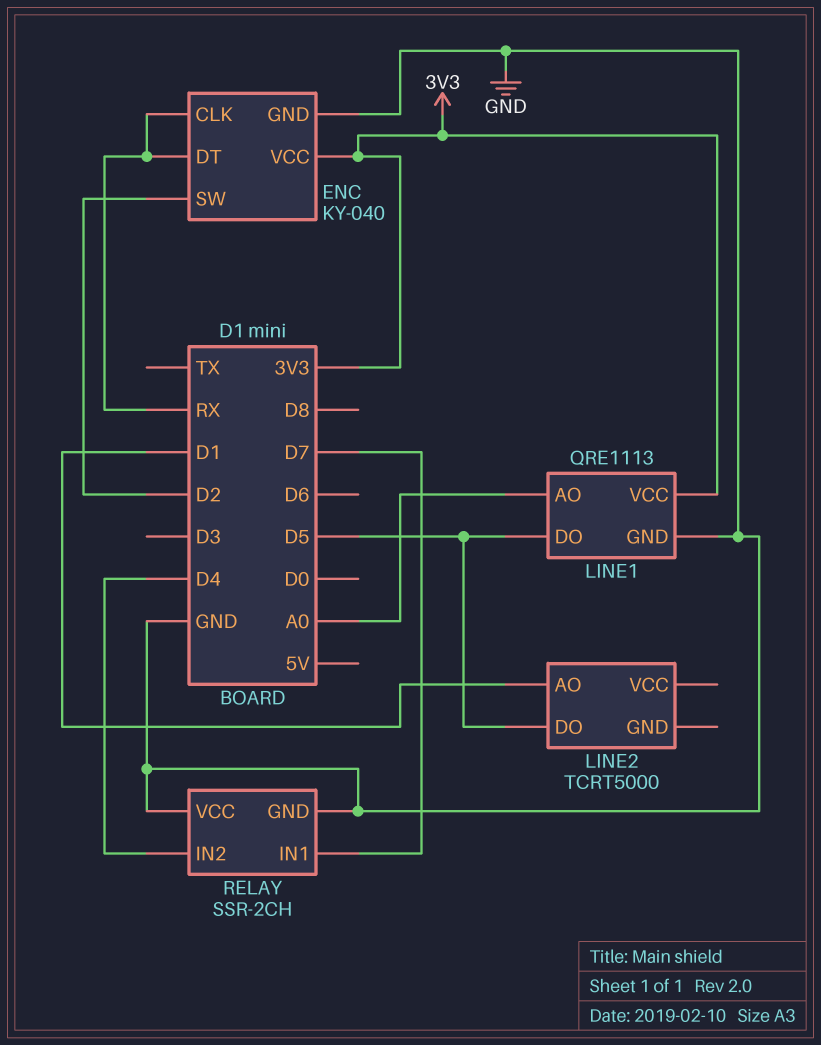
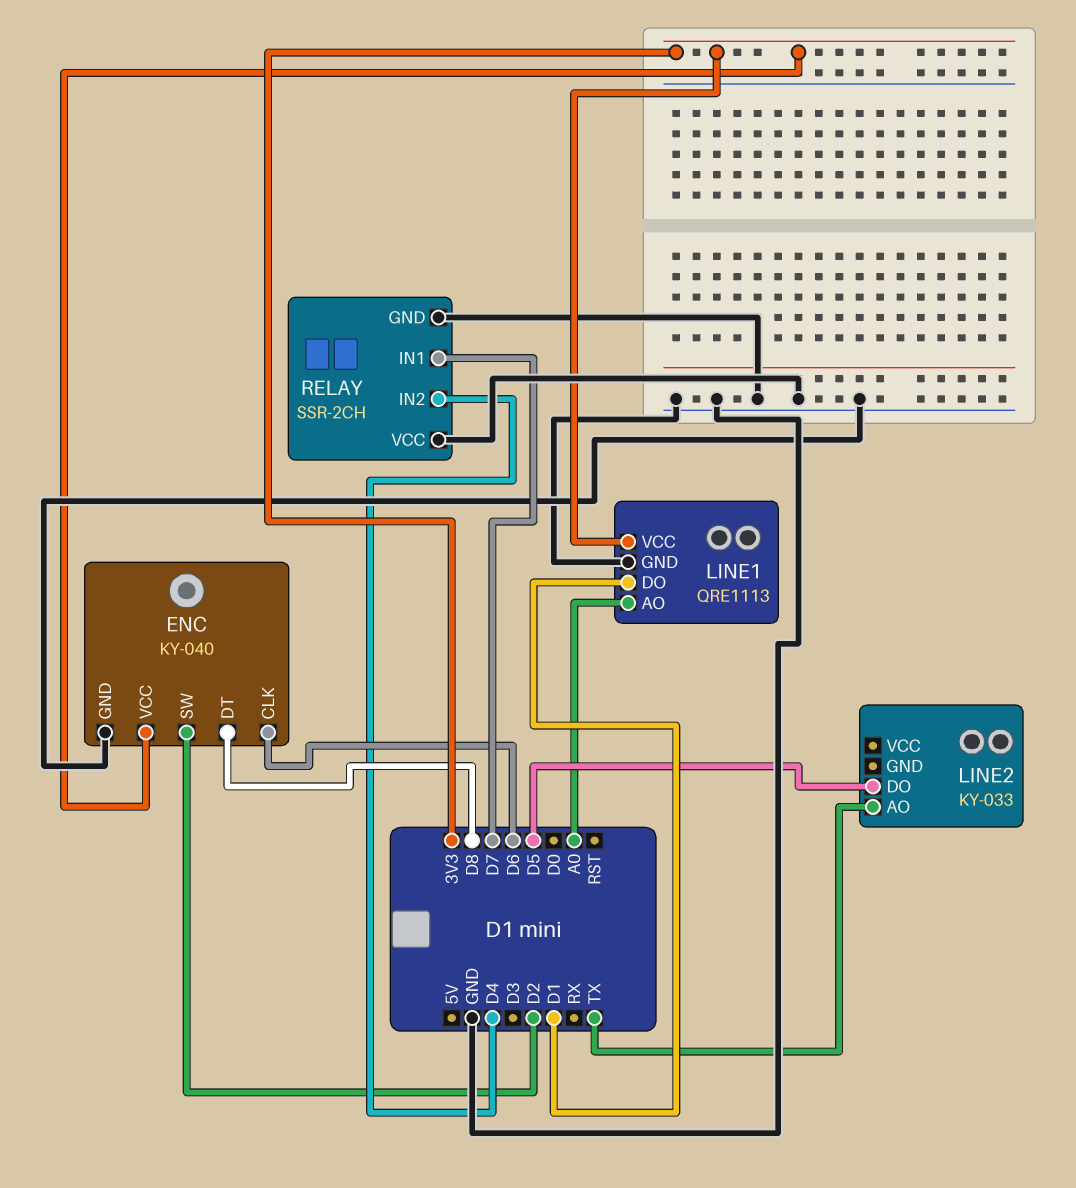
ENC pin CLK: RX -> D6
ENC pin DT: RX -> D8
LINE1 pin DO: D5 -> D1
LINE2: TCRT5000 -> KY-033
LINE2 pin AO: D1 -> TX

